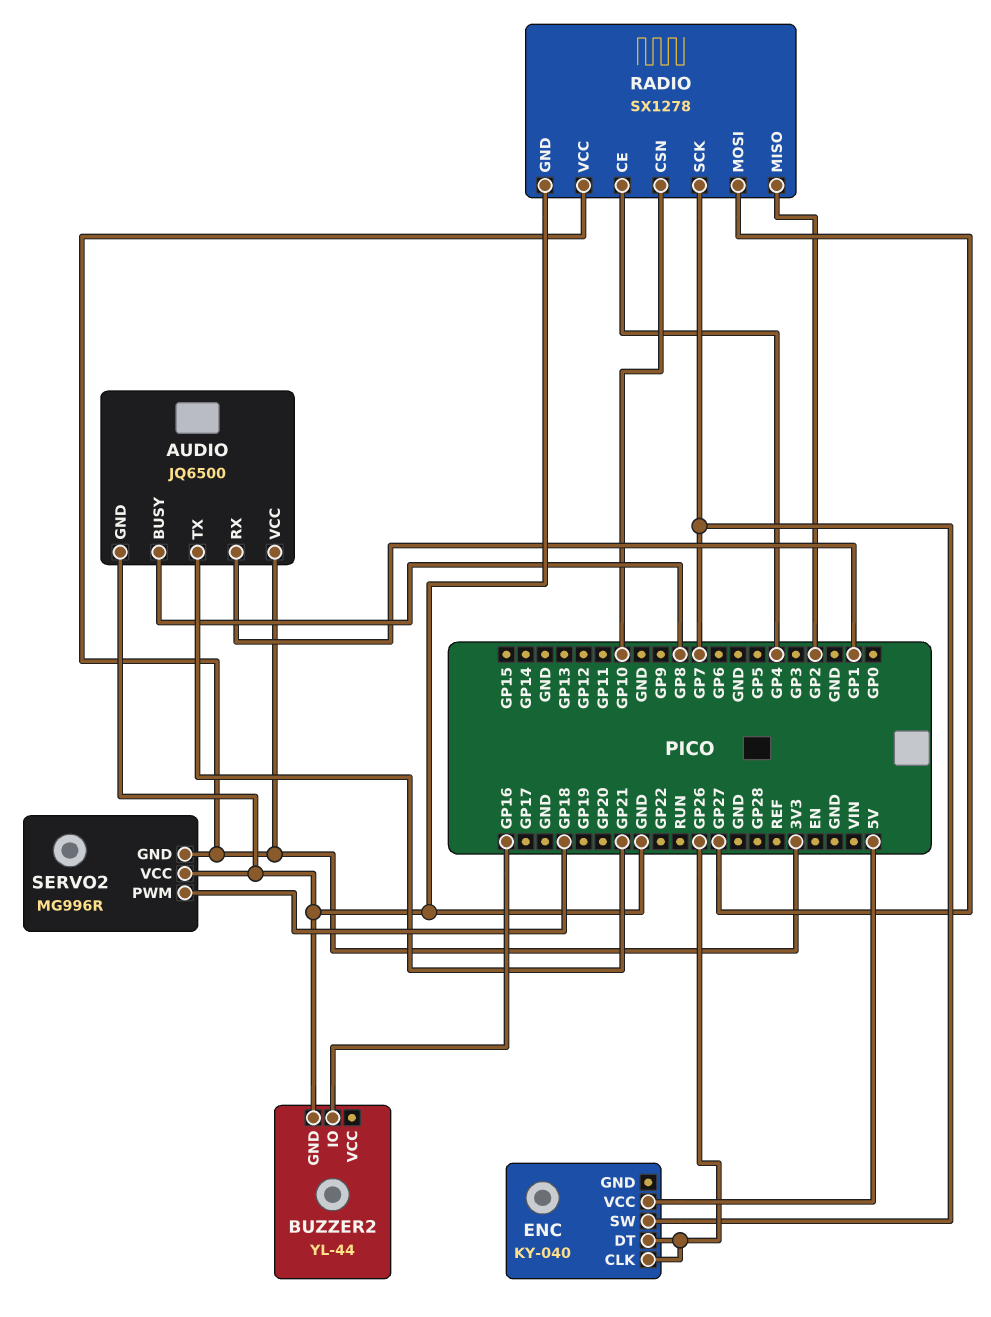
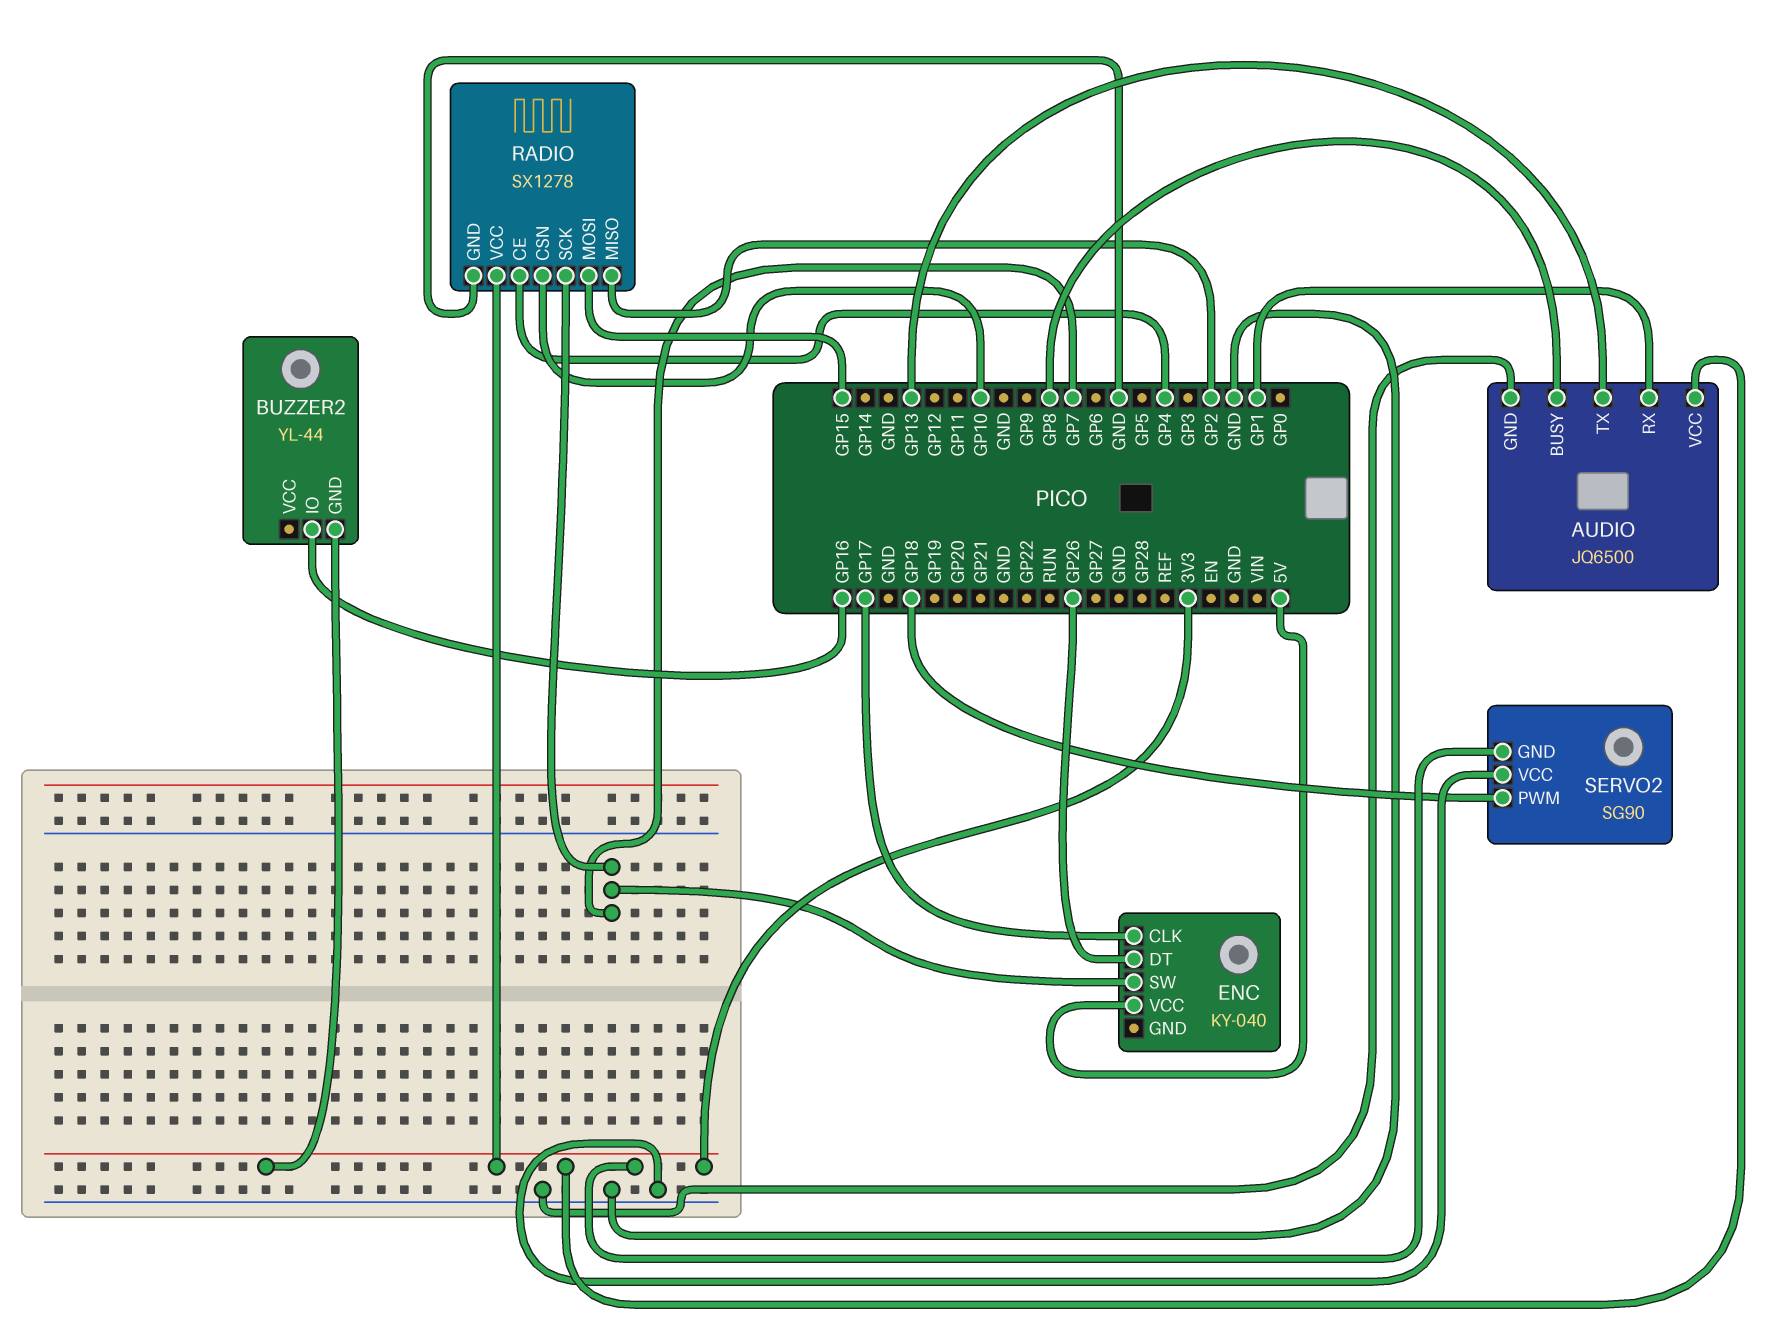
AUDIO pin TX: GP21 -> GP13
BUZZER2 pin GND: GND -> 3V3
ENC pin CLK: GP26 -> GP17
RADIO pin MOSI: GP27 -> GP15
SERVO2: MG996R -> SG90

